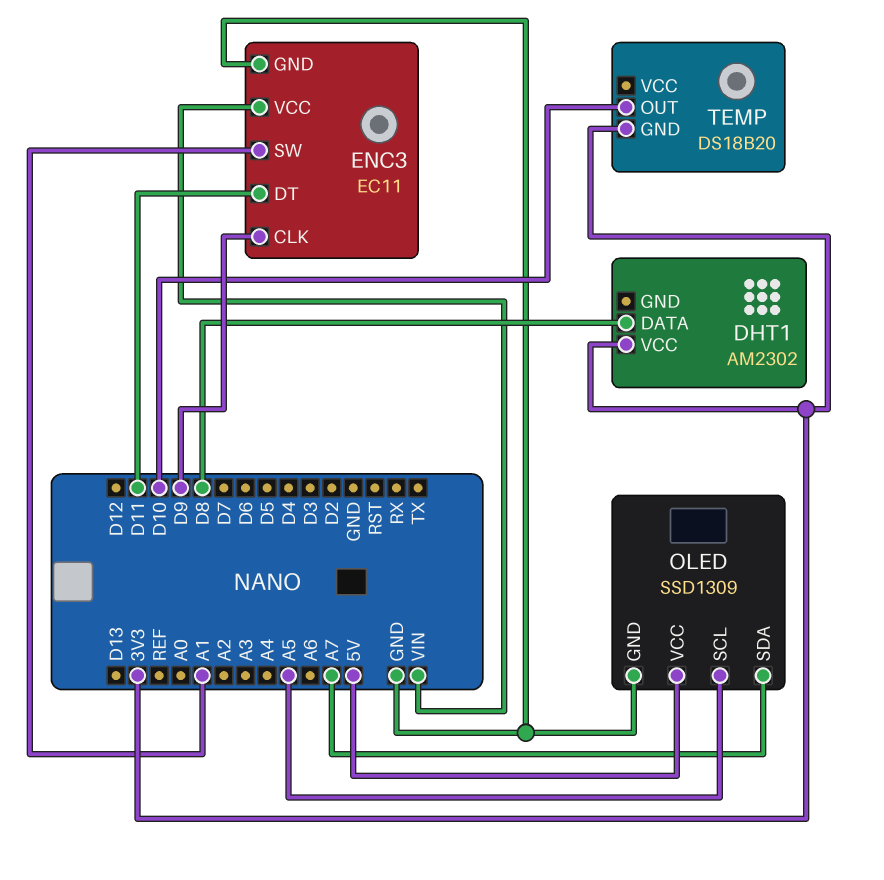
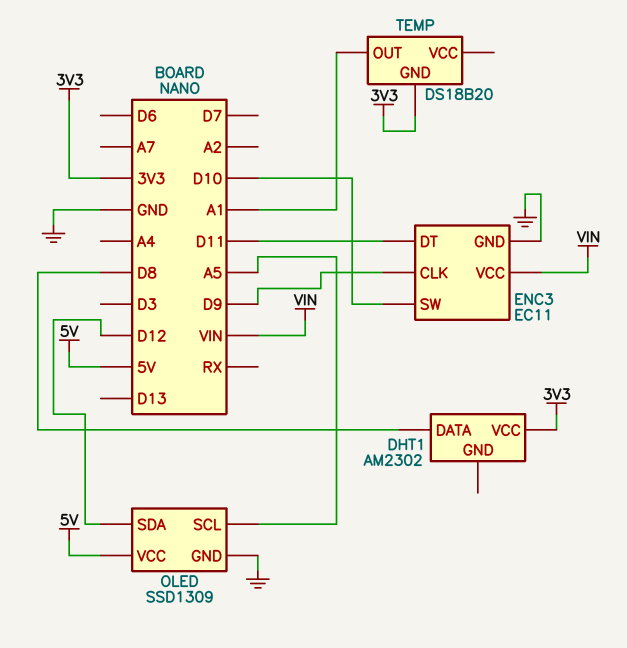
ENC3 pin SW: A1 -> D10
OLED pin SDA: A7 -> D12
TEMP pin OUT: D10 -> A1

